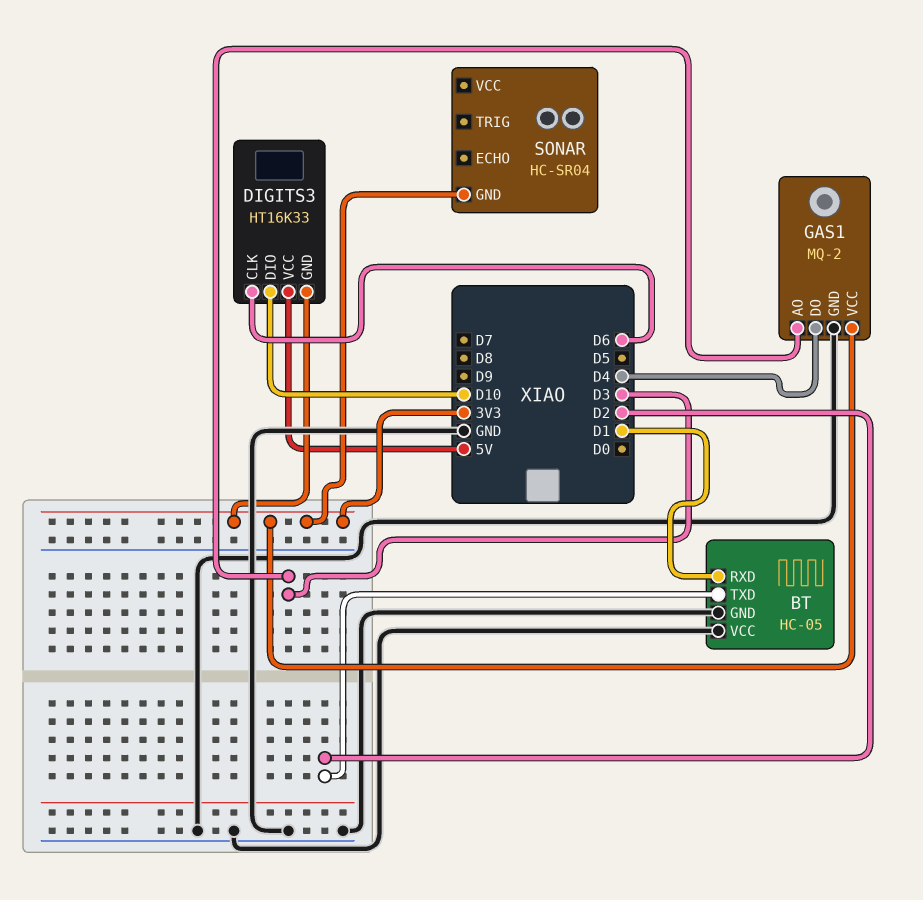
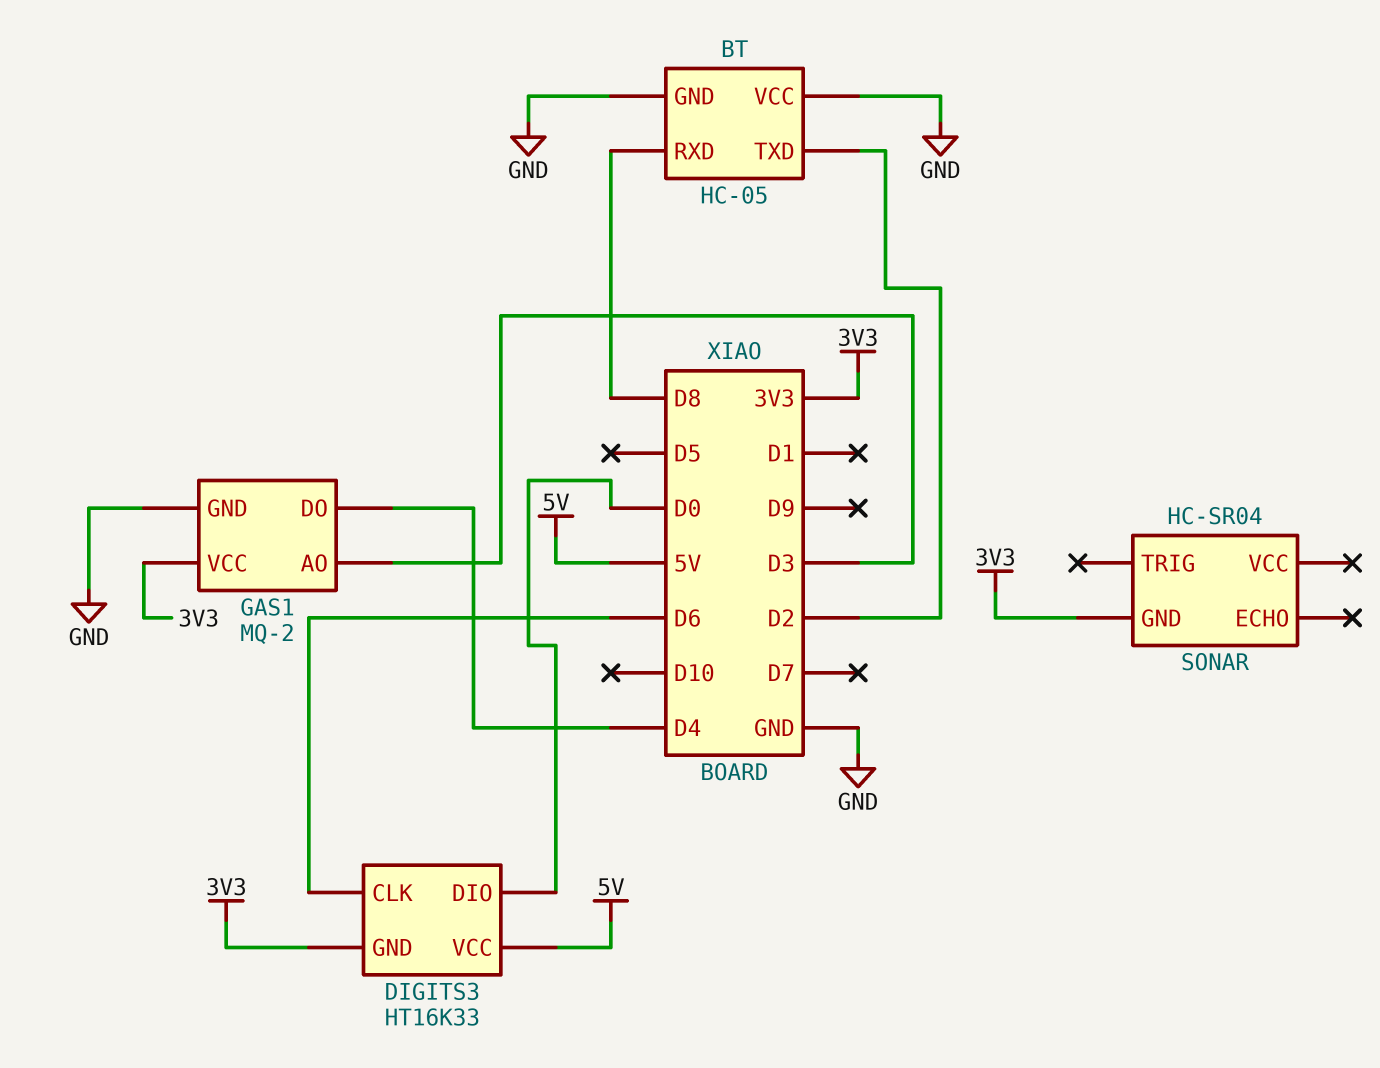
BT pin RXD: D1 -> D8
DIGITS3 pin DIO: D10 -> D0

